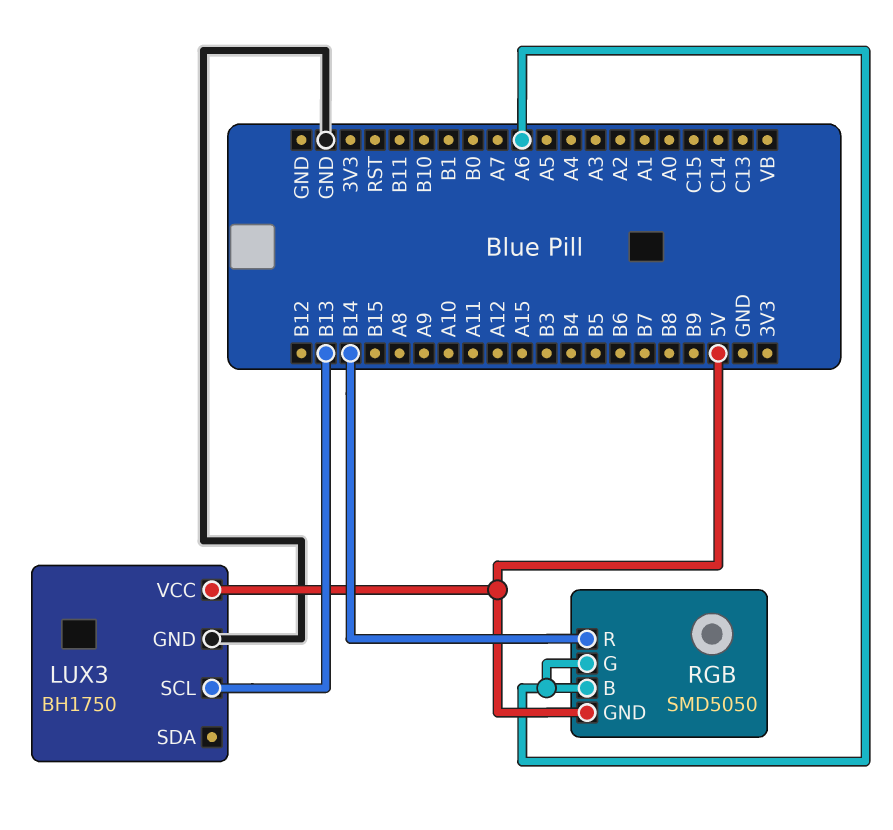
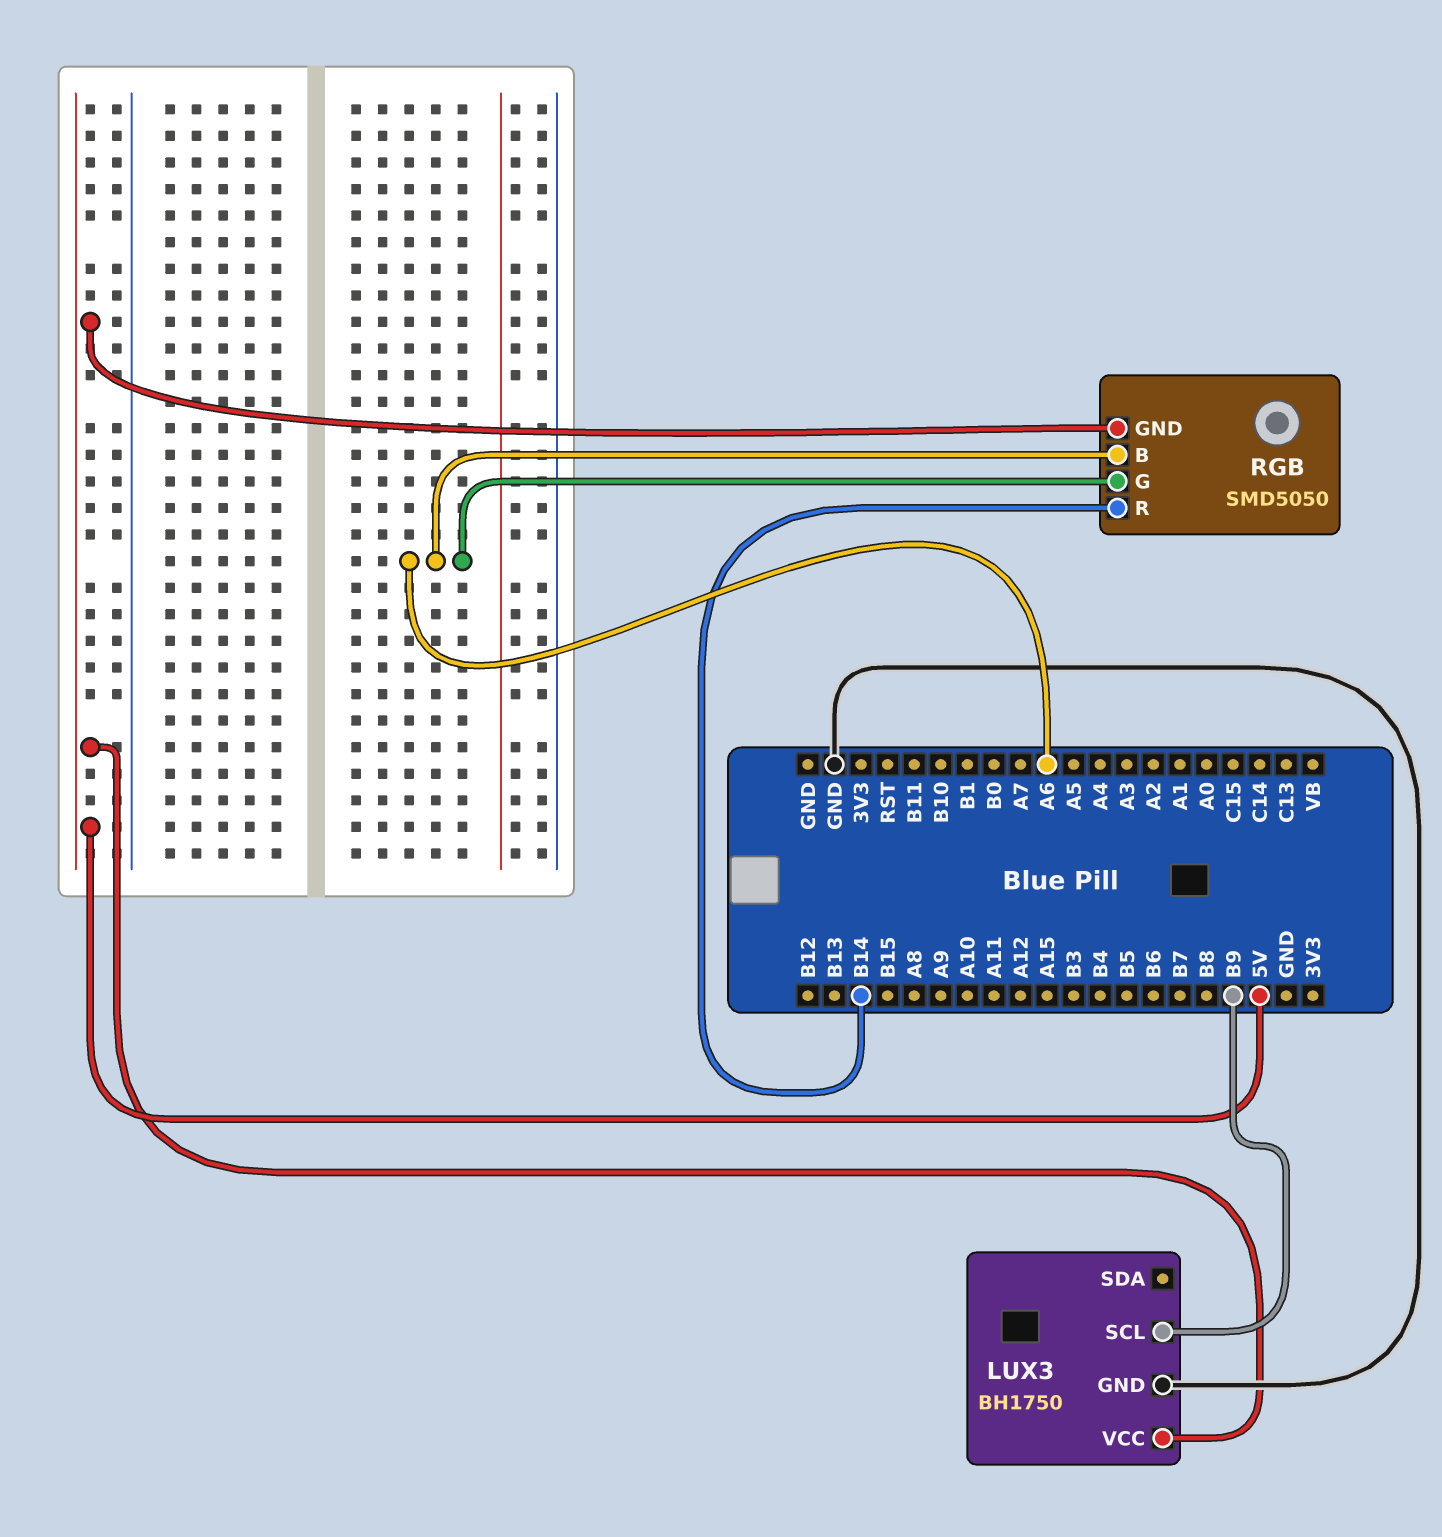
LUX3 pin SCL: B13 -> B9

